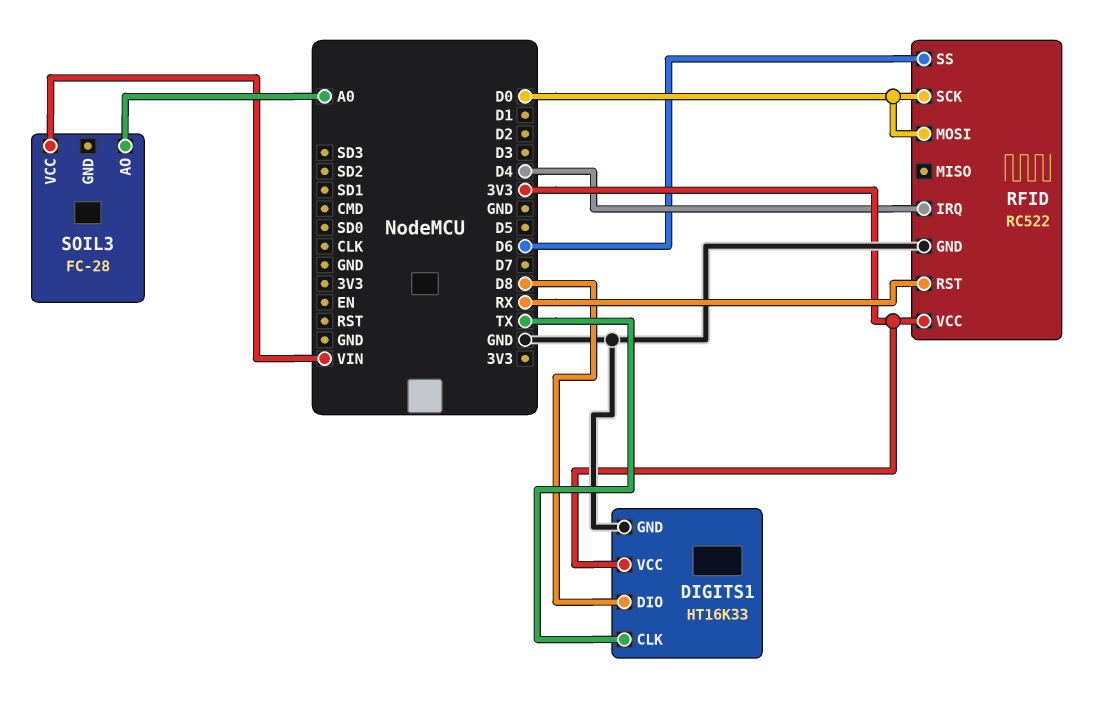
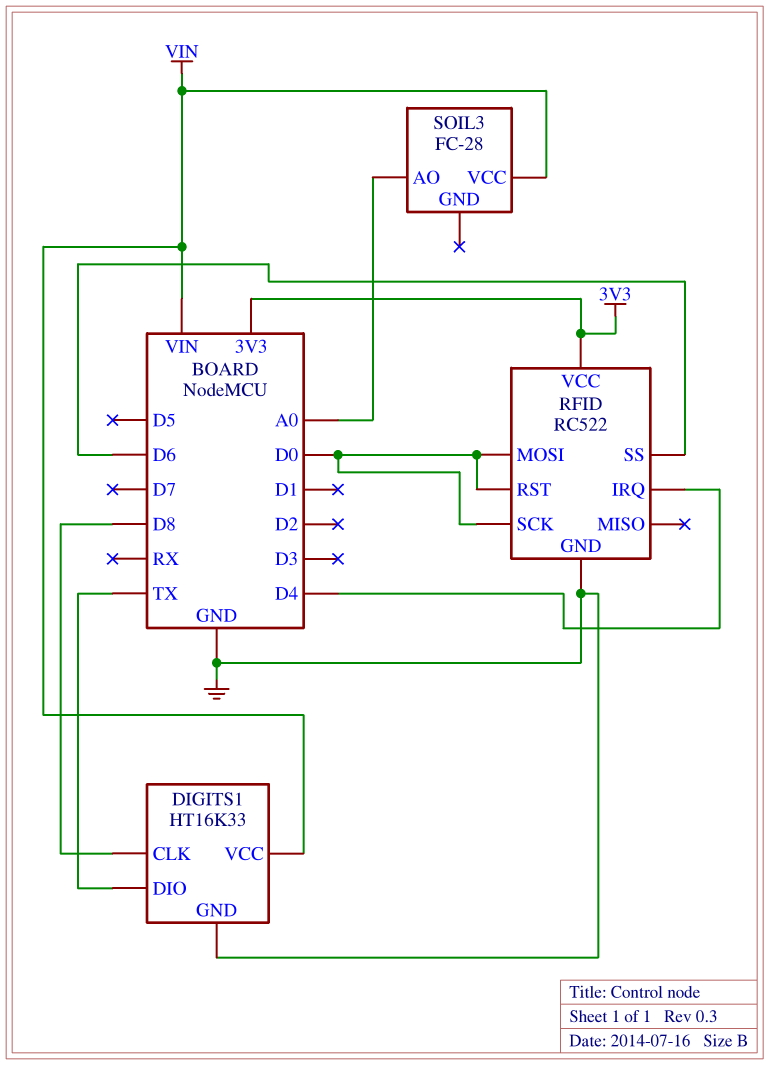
DIGITS1 pin CLK: TX -> D8
DIGITS1 pin DIO: D8 -> TX
DIGITS1 pin VCC: 3V3 -> VIN
RFID pin RST: RX -> D0

